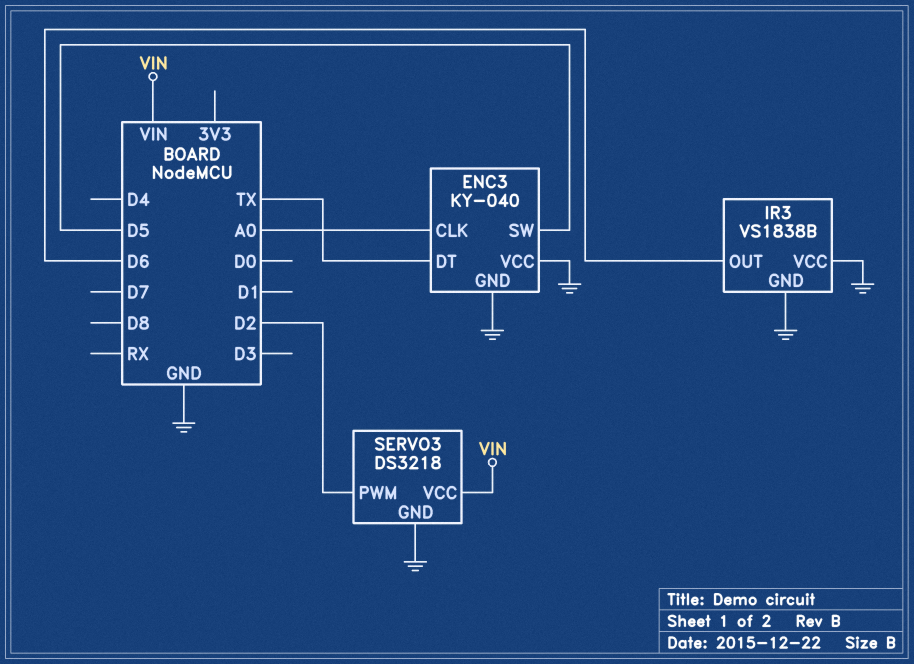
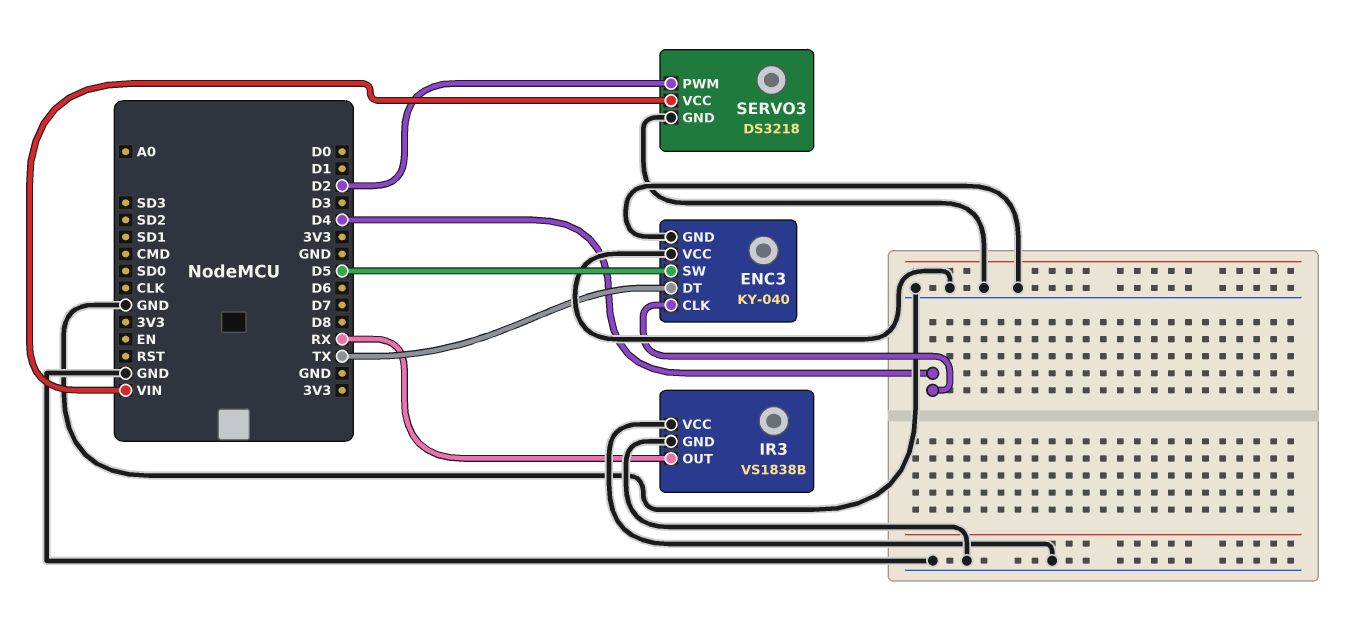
ENC3 pin CLK: A0 -> D4
IR3 pin OUT: D6 -> RX

